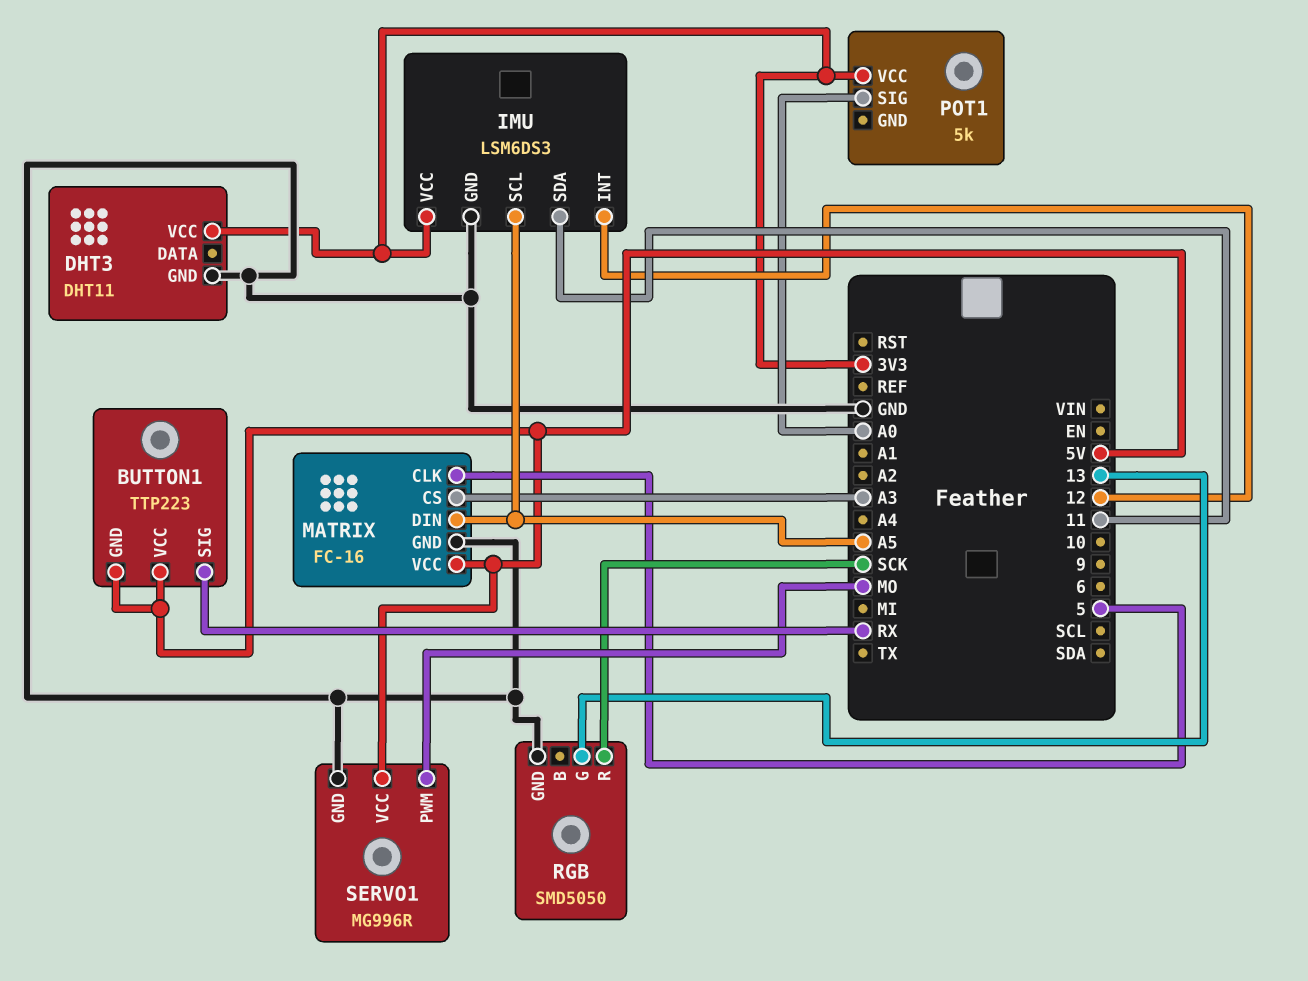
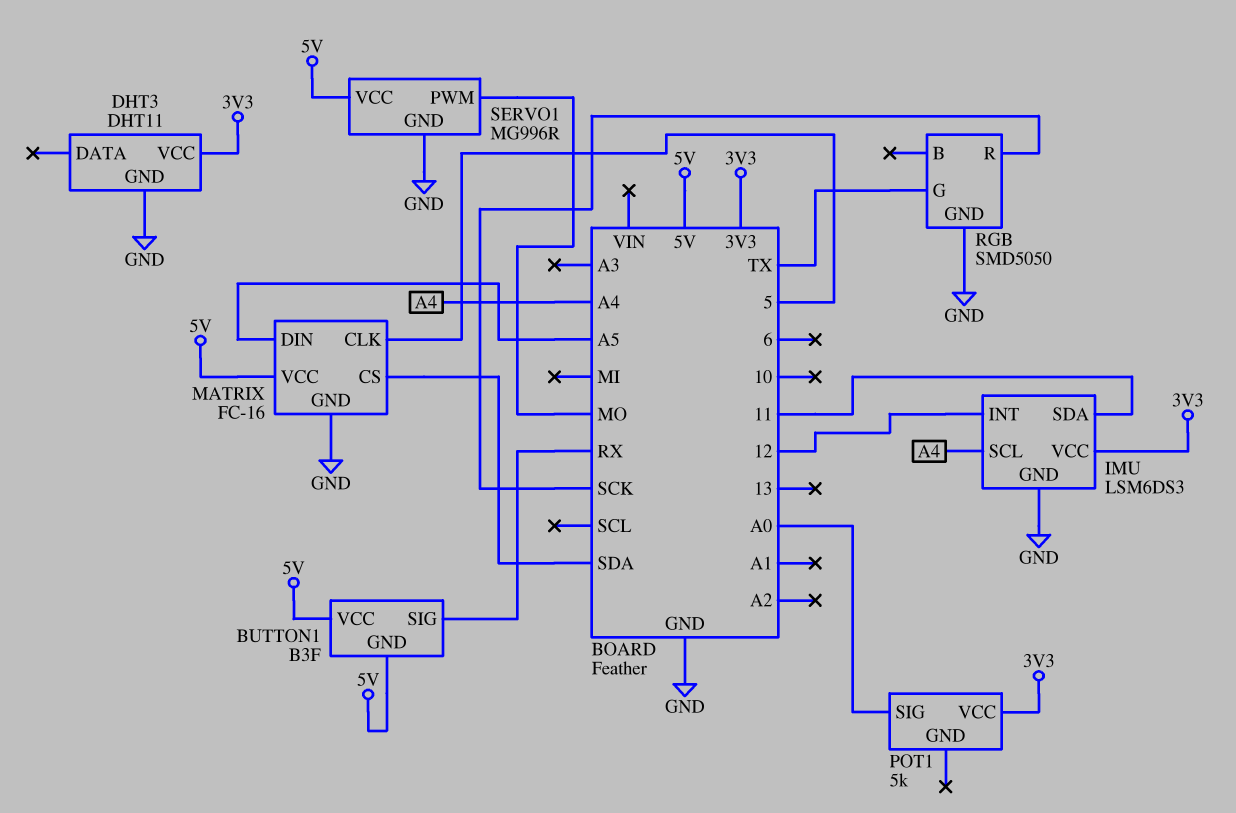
BUTTON1: TTP223 -> B3F
IMU pin SCL: A5 -> A4
MATRIX pin CS: A3 -> SDA
RGB pin G: 13 -> TX

